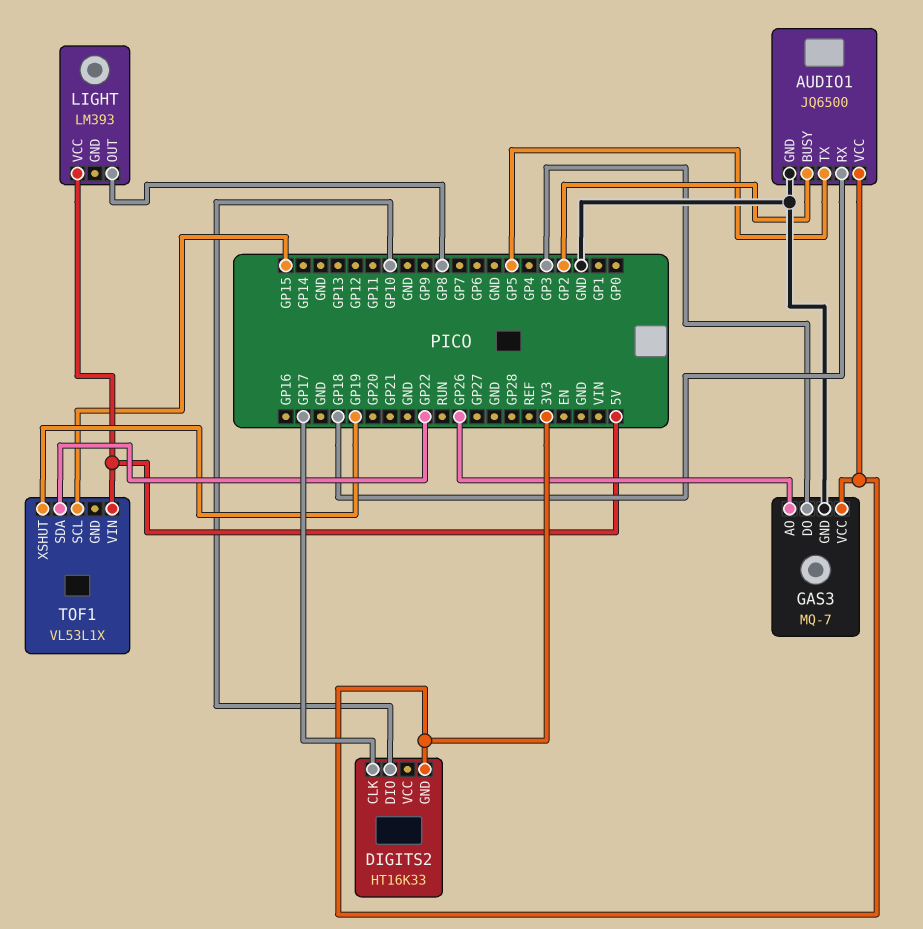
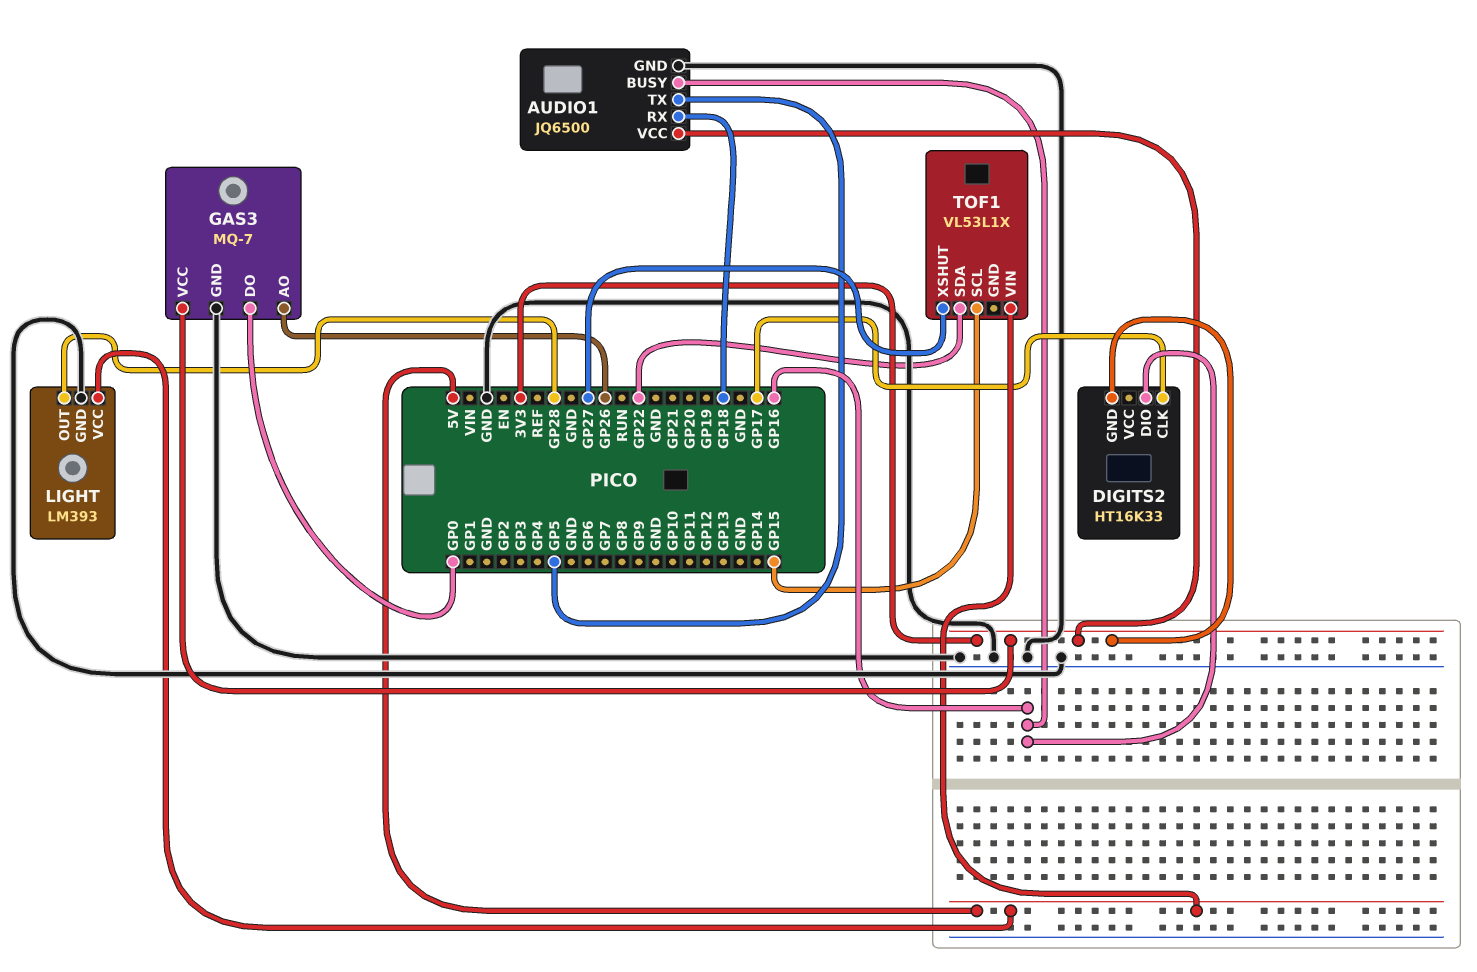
AUDIO1 pin BUSY: GP2 -> GP16
DIGITS2 pin DIO: GP10 -> GP16
GAS3 pin DO: GP3 -> GP0
LIGHT pin GND: none -> GND
LIGHT pin OUT: GP8 -> GP28
TOF1 pin XSHUT: GP19 -> GP27

